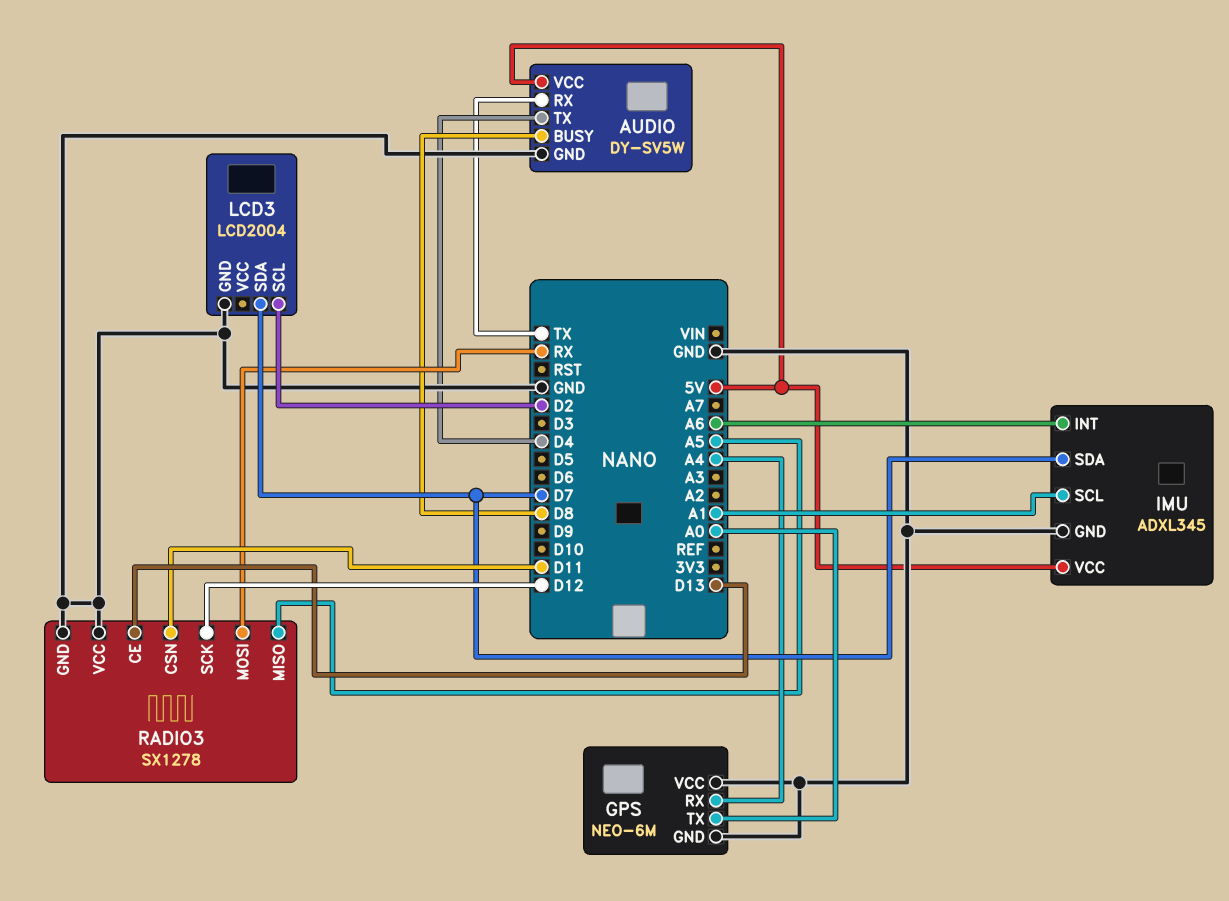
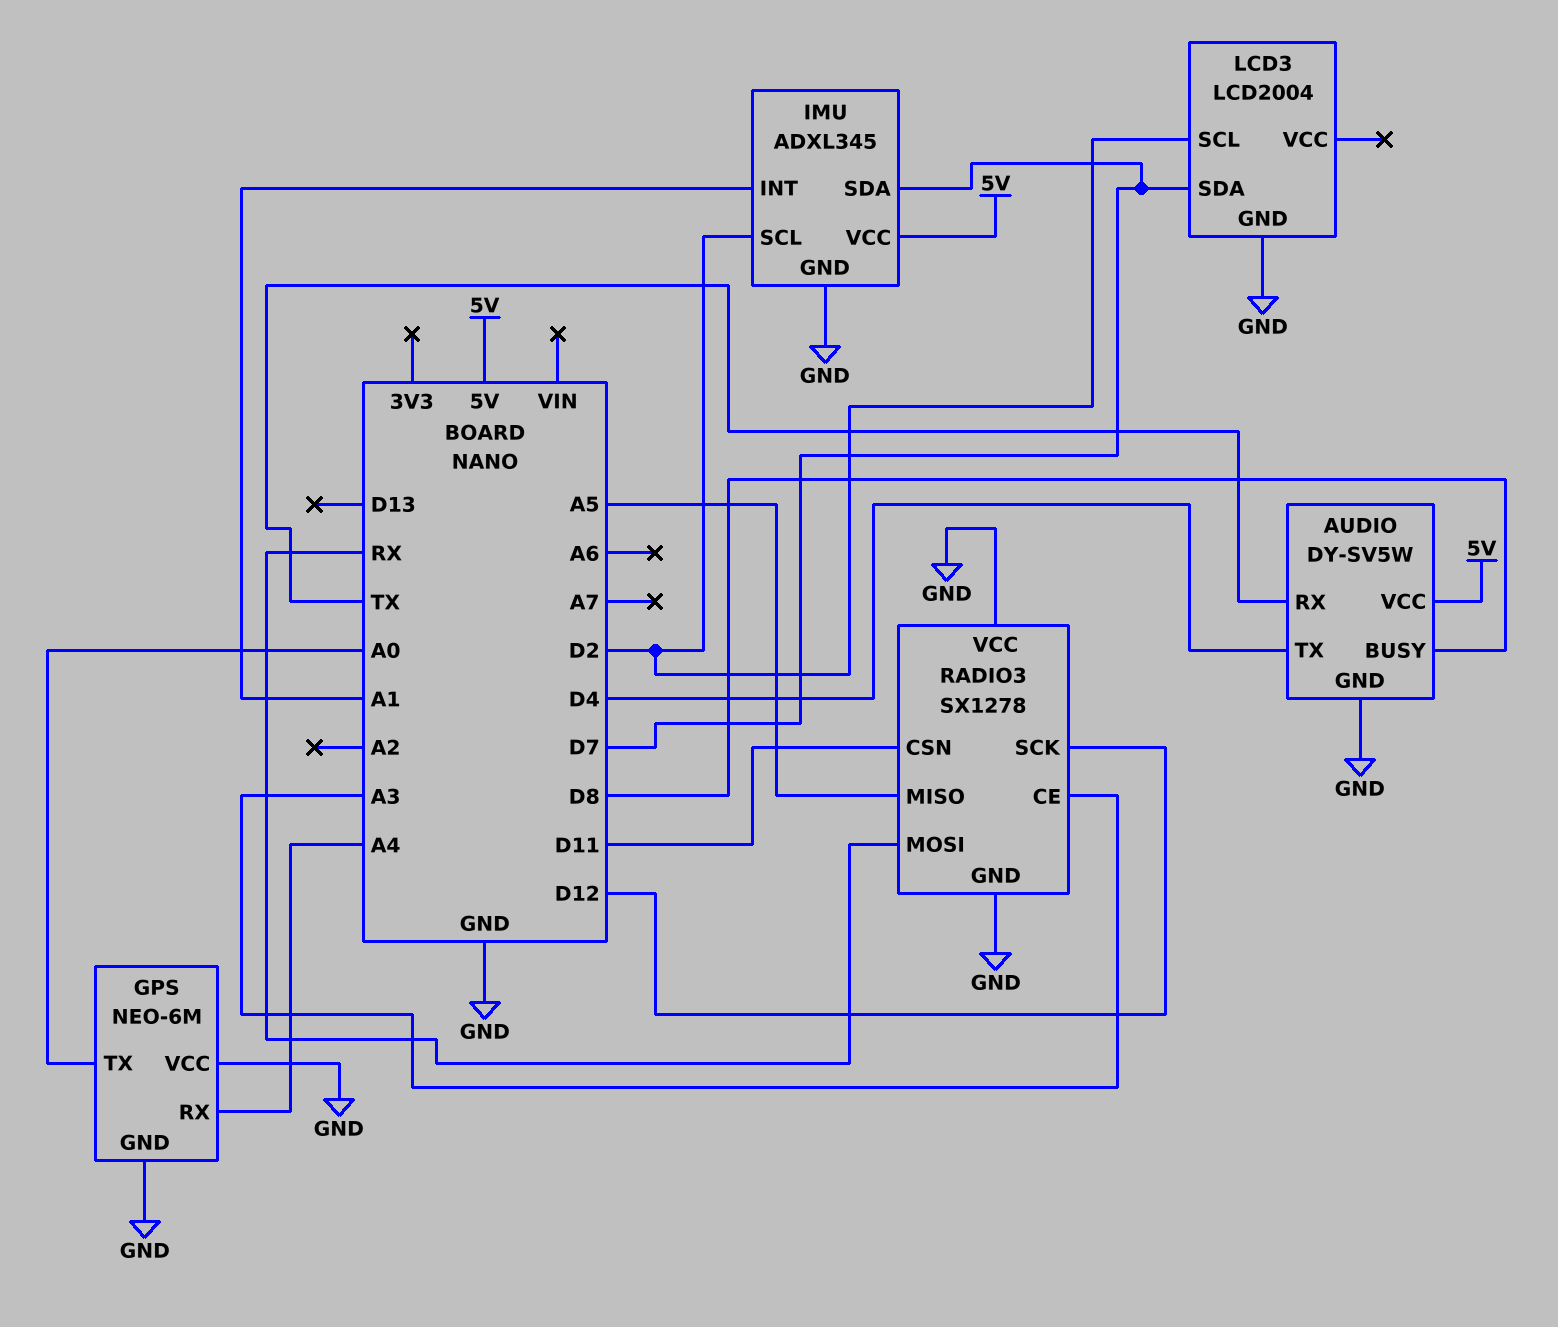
IMU pin INT: A6 -> A1
IMU pin SCL: A1 -> D2
RADIO3 pin CE: D13 -> A3

